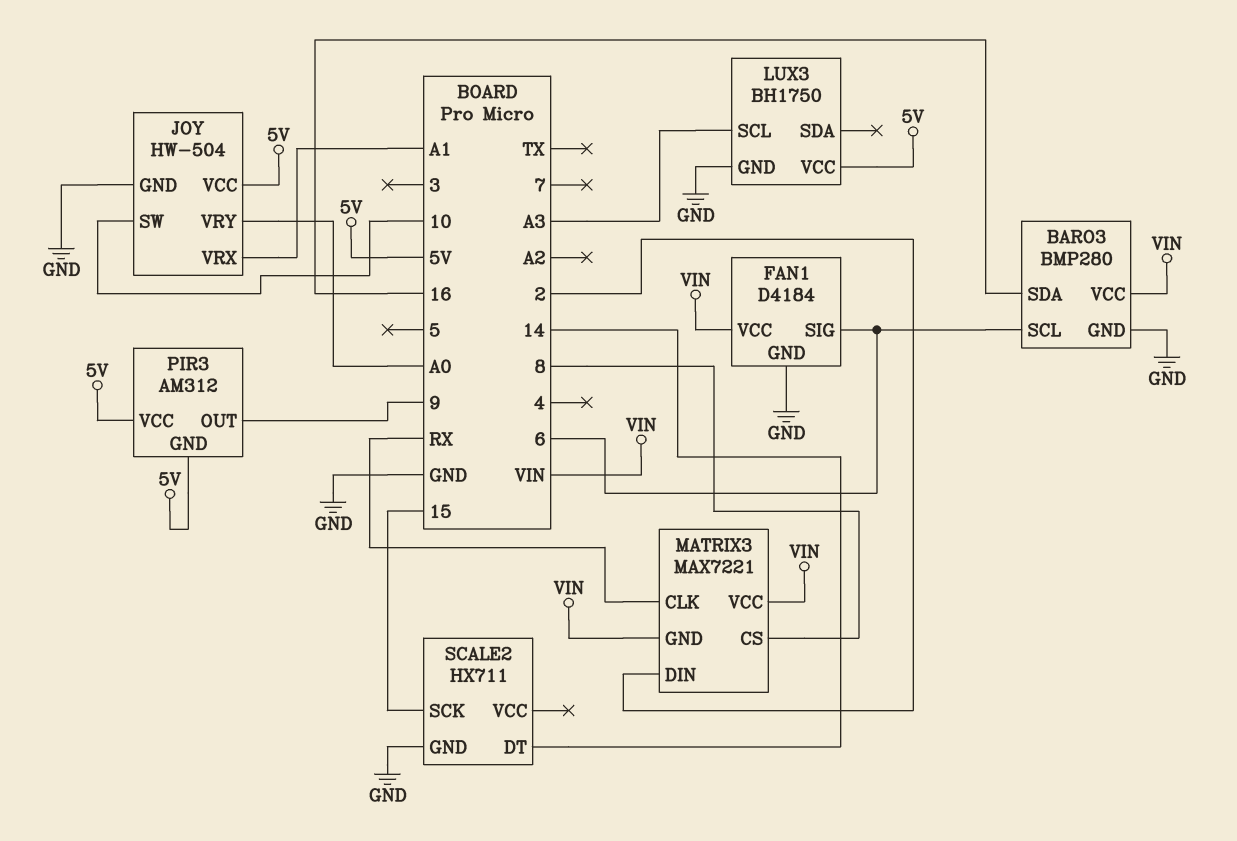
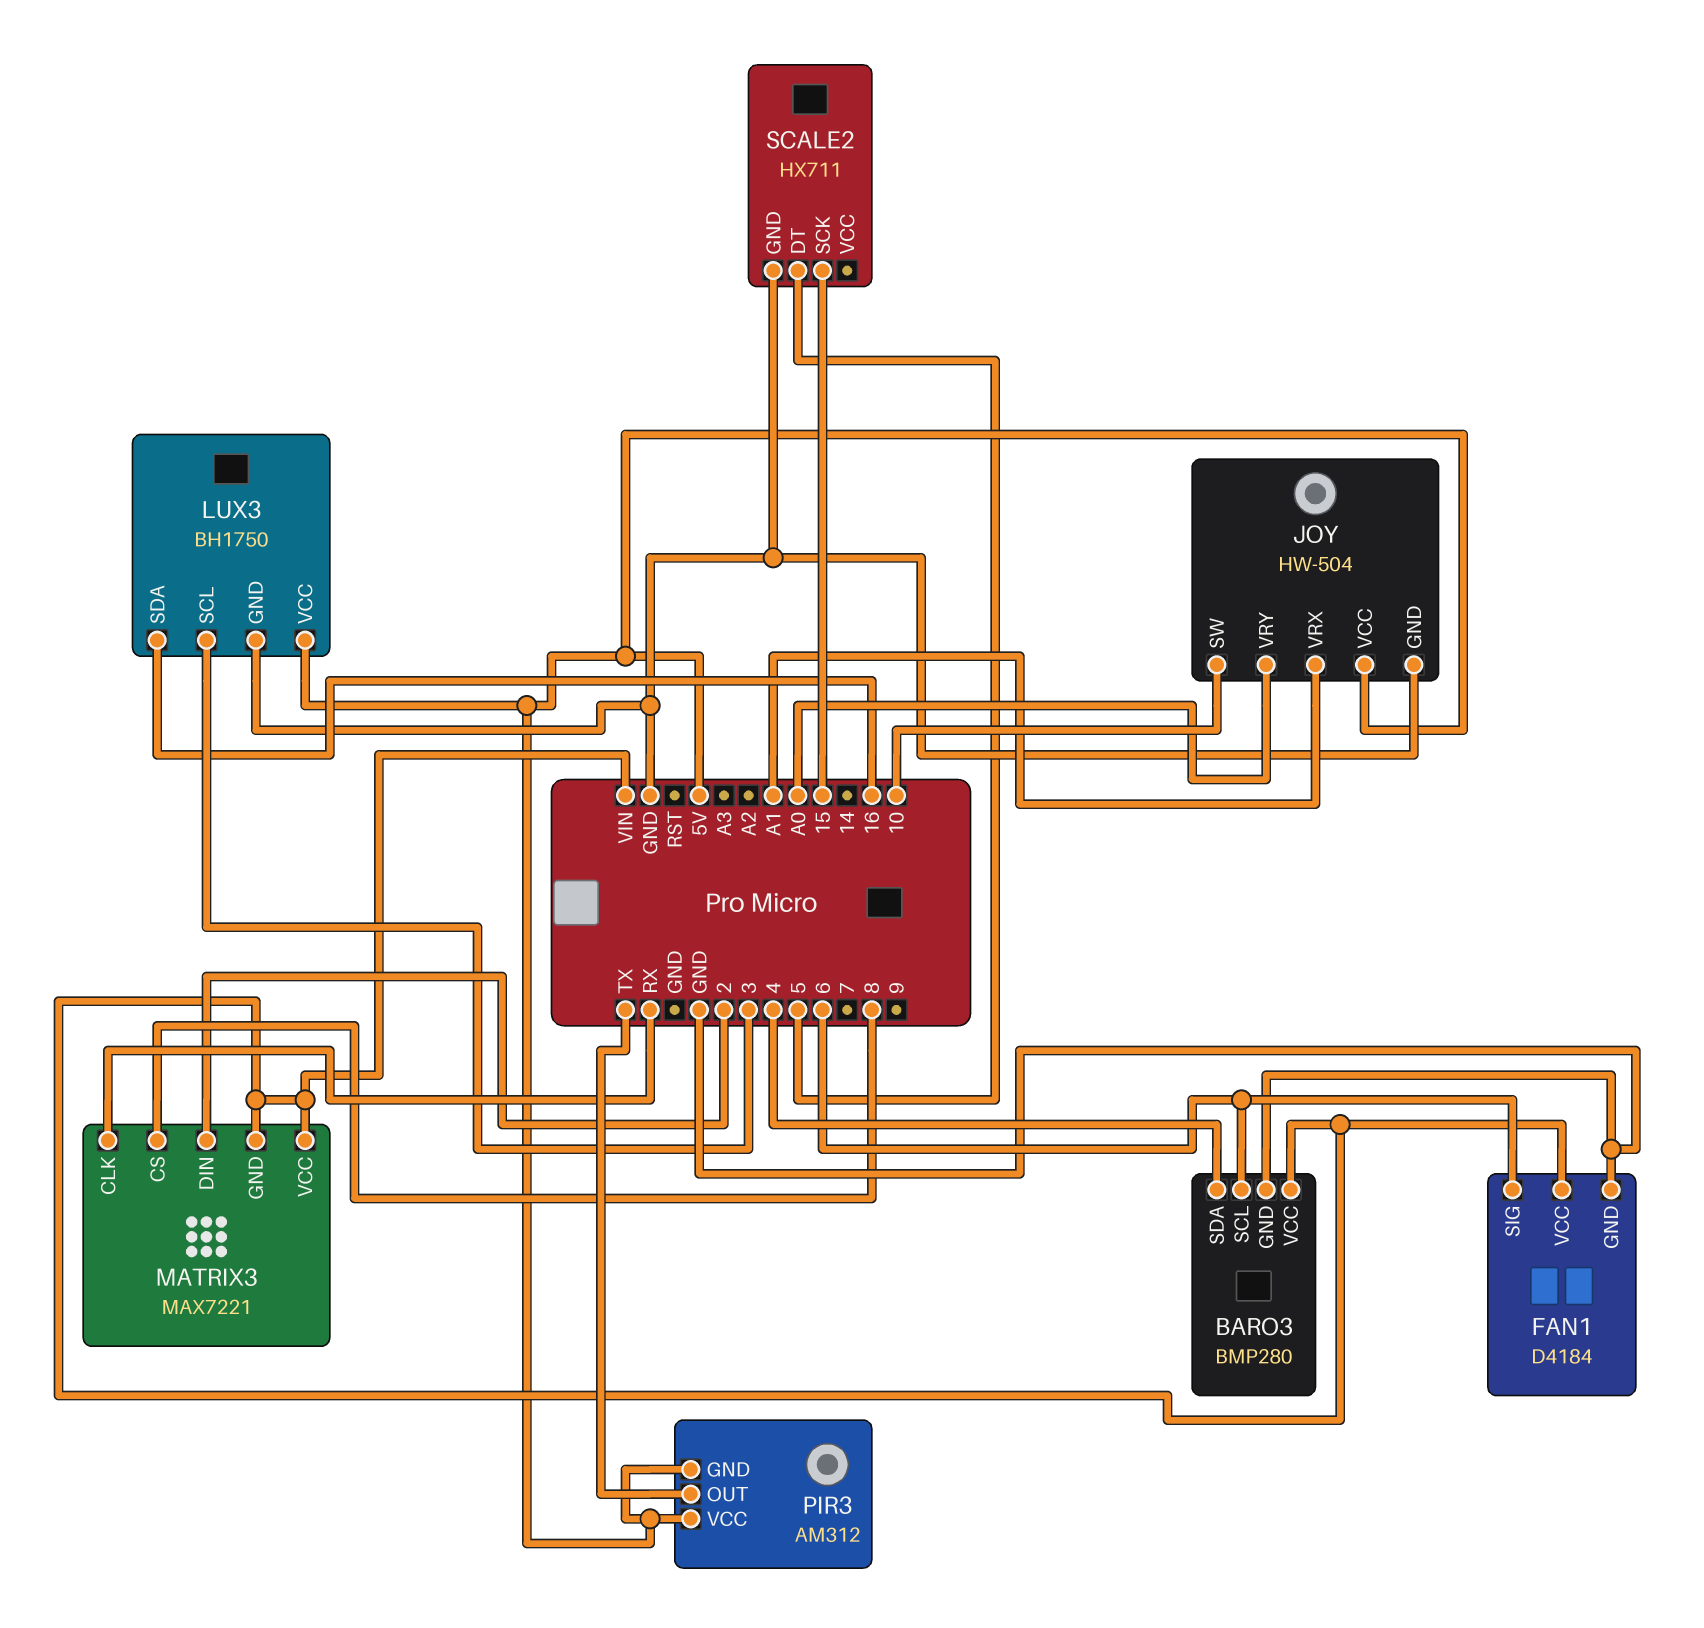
BARO3 pin SDA: 16 -> 4
LUX3 pin SCL: A3 -> 3
LUX3 pin SDA: none -> 16
PIR3 pin OUT: 9 -> TX
SCALE2 pin DT: 14 -> 5

